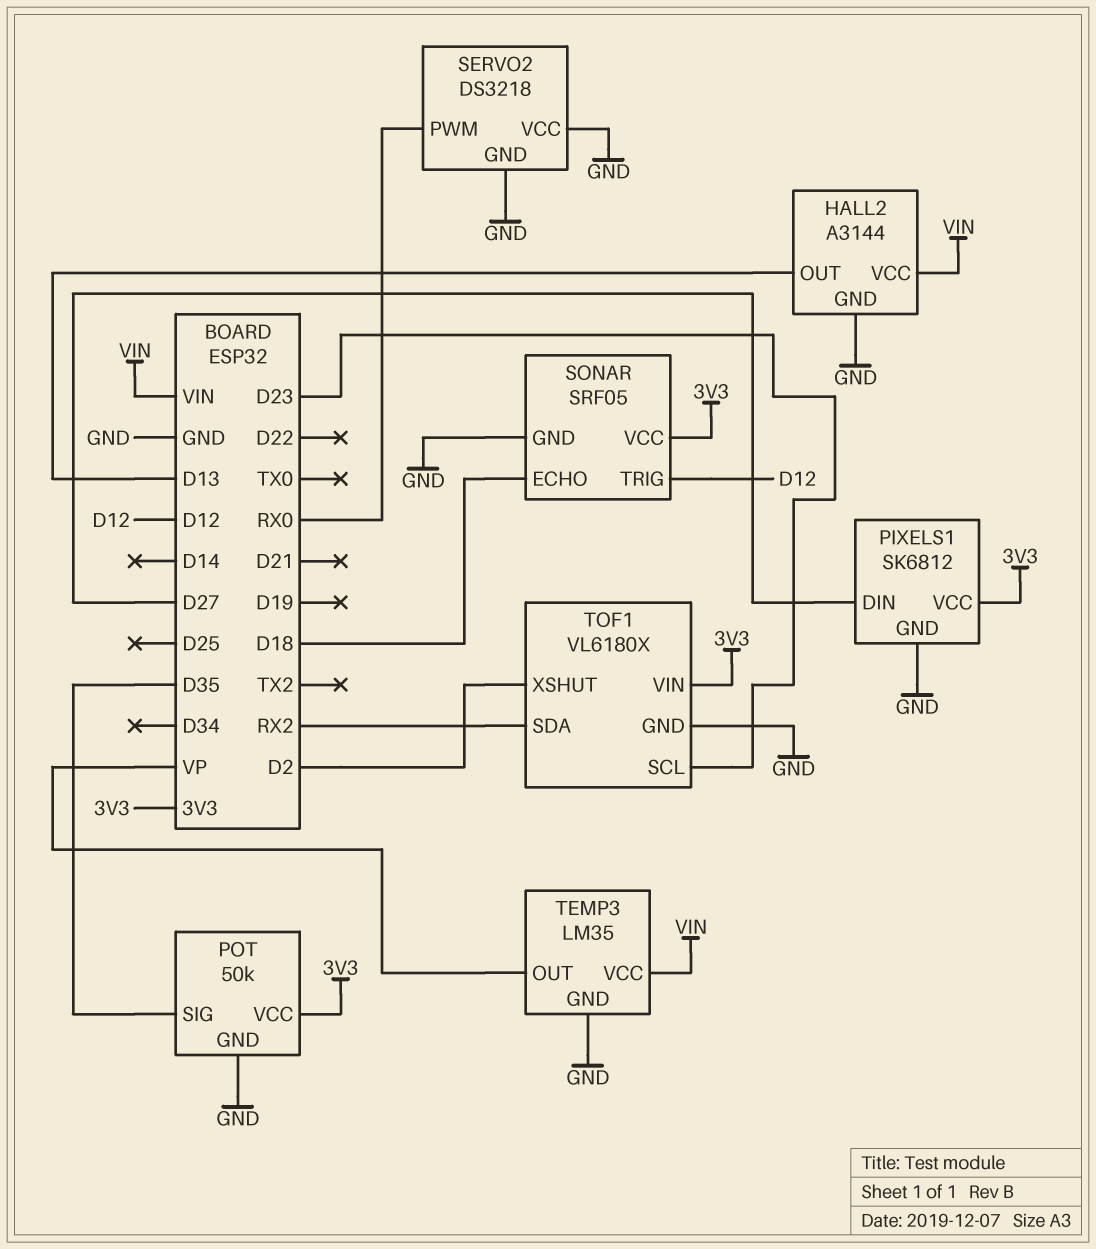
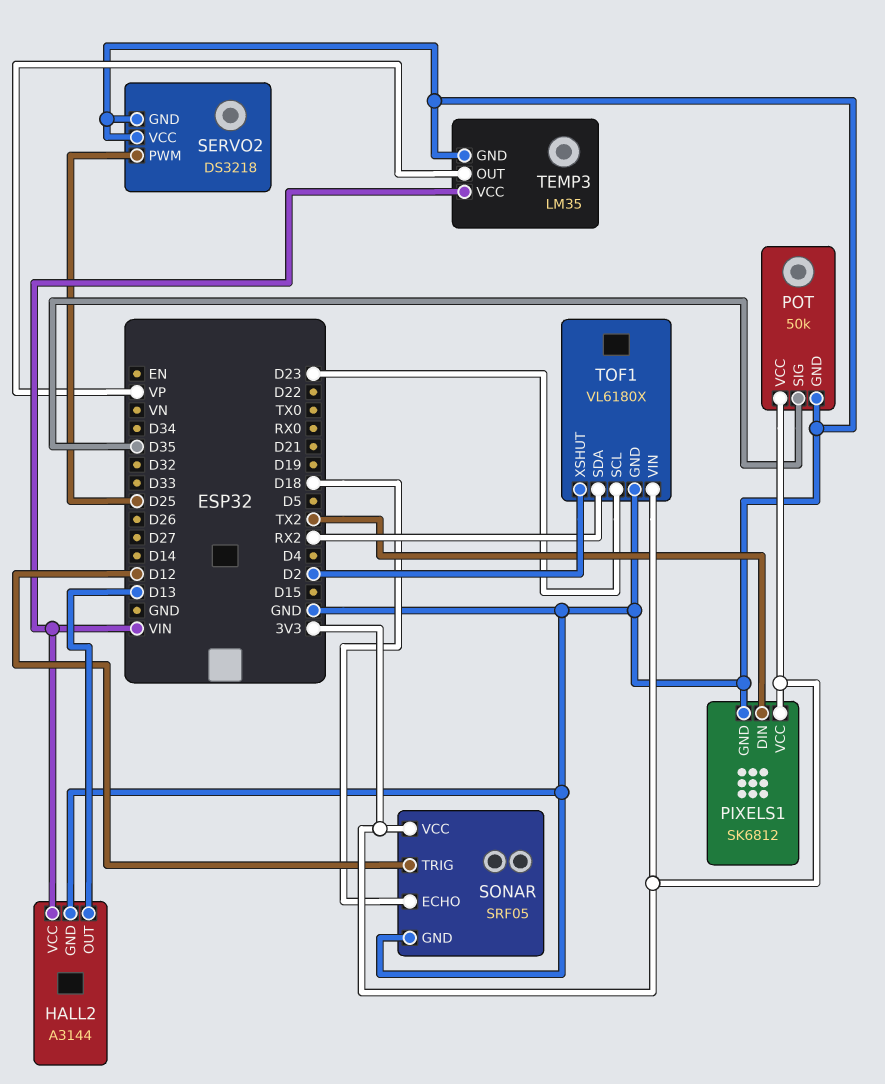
PIXELS1 pin DIN: D27 -> TX2
SERVO2 pin PWM: RX0 -> D25

